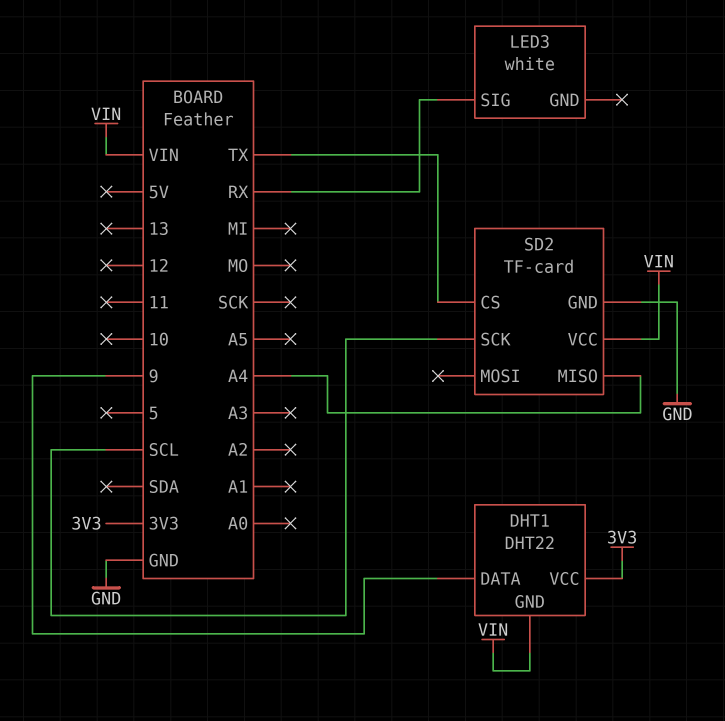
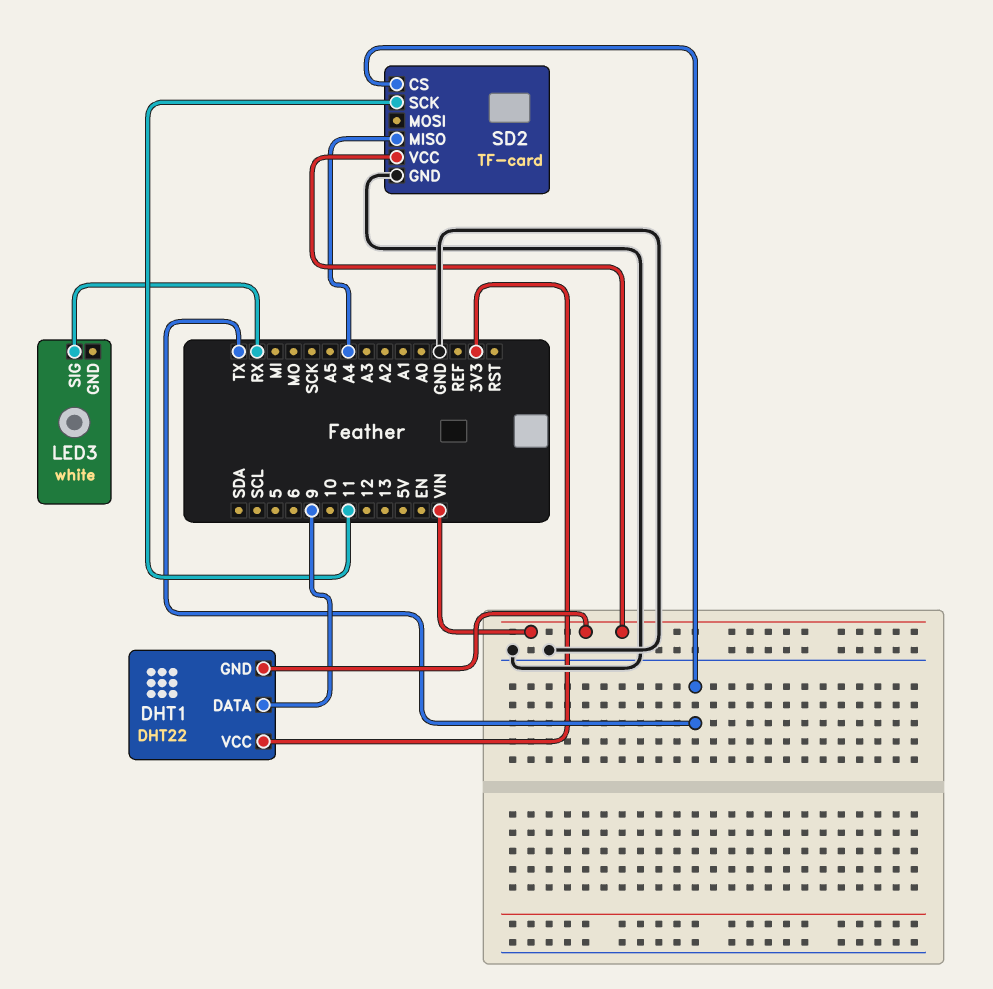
SD2 pin SCK: SCL -> 11

